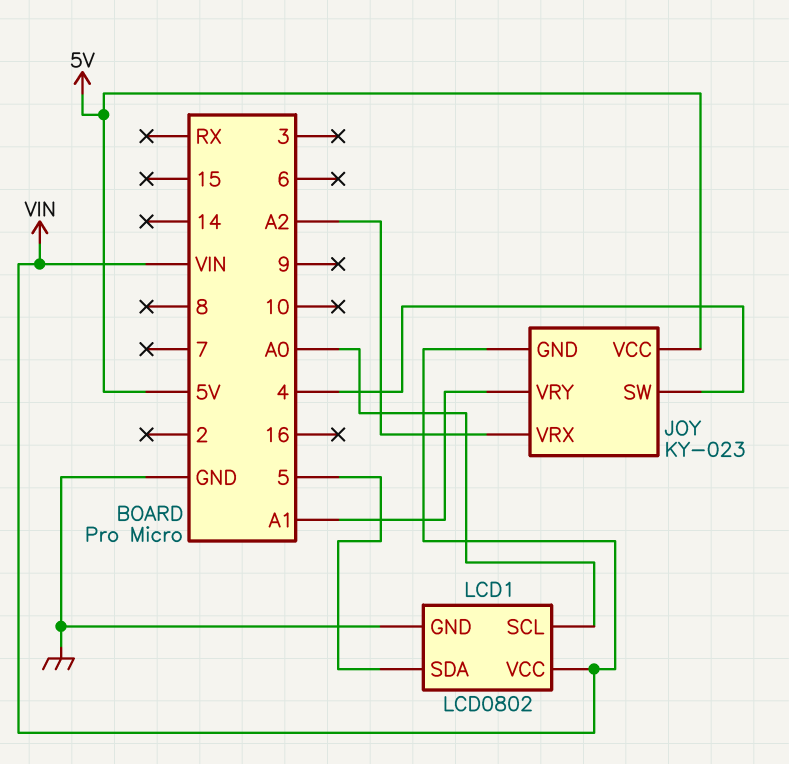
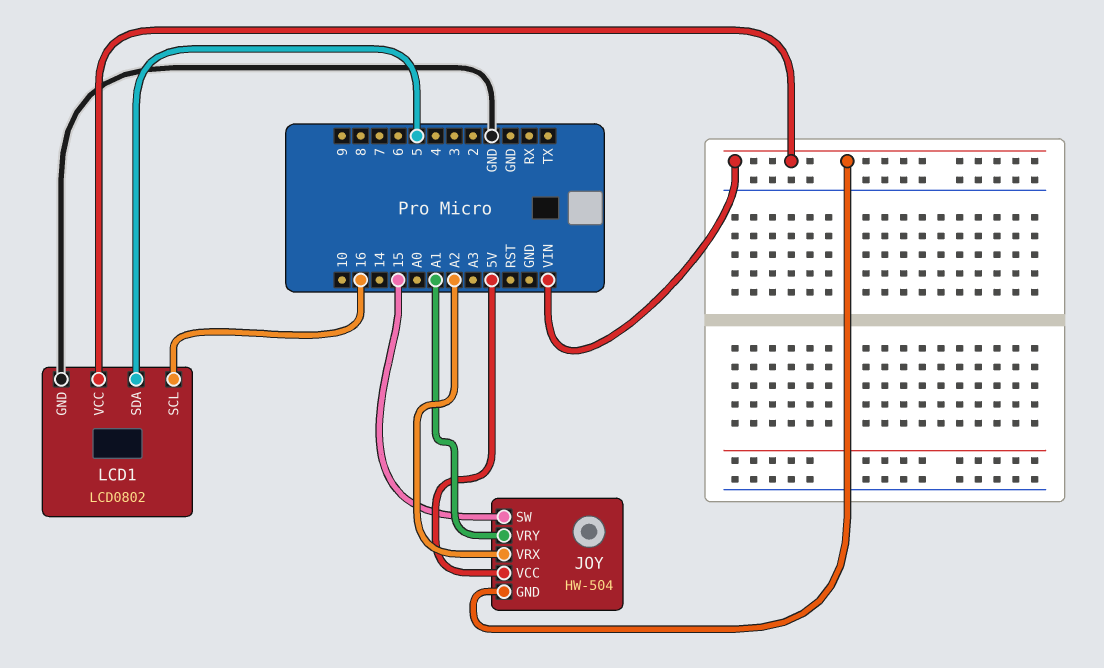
JOY: KY-023 -> HW-504
JOY pin SW: 4 -> 15
LCD1 pin SCL: A0 -> 16

